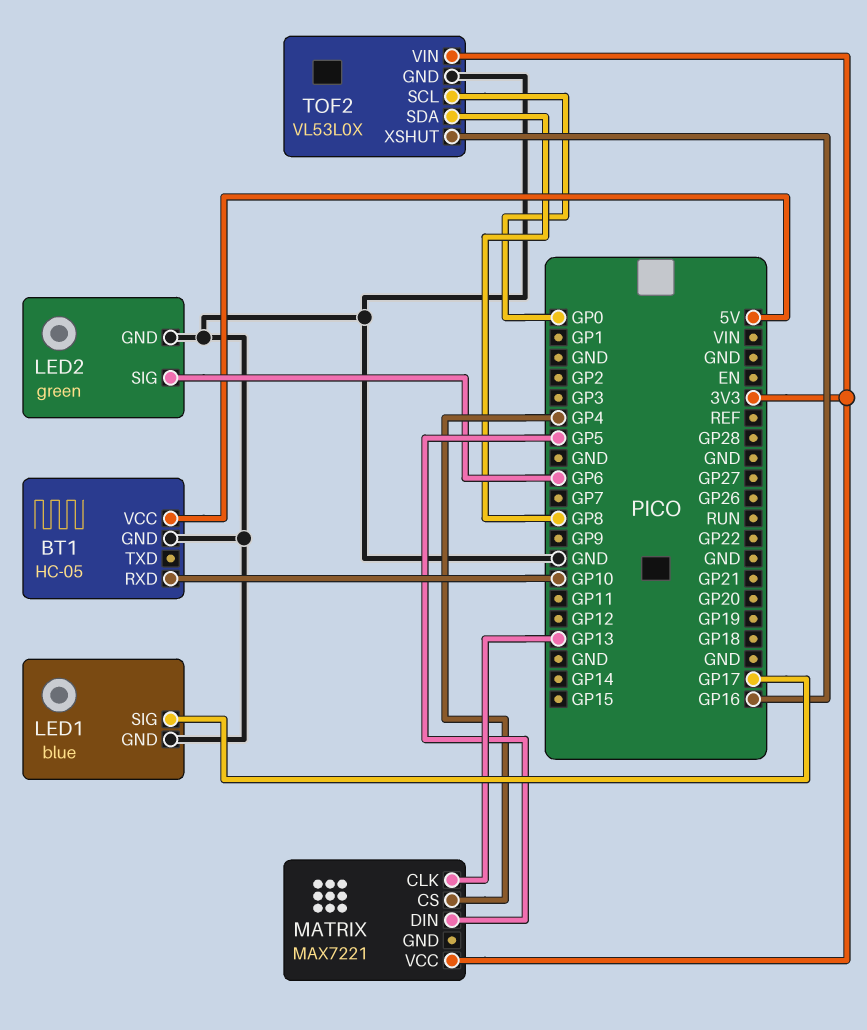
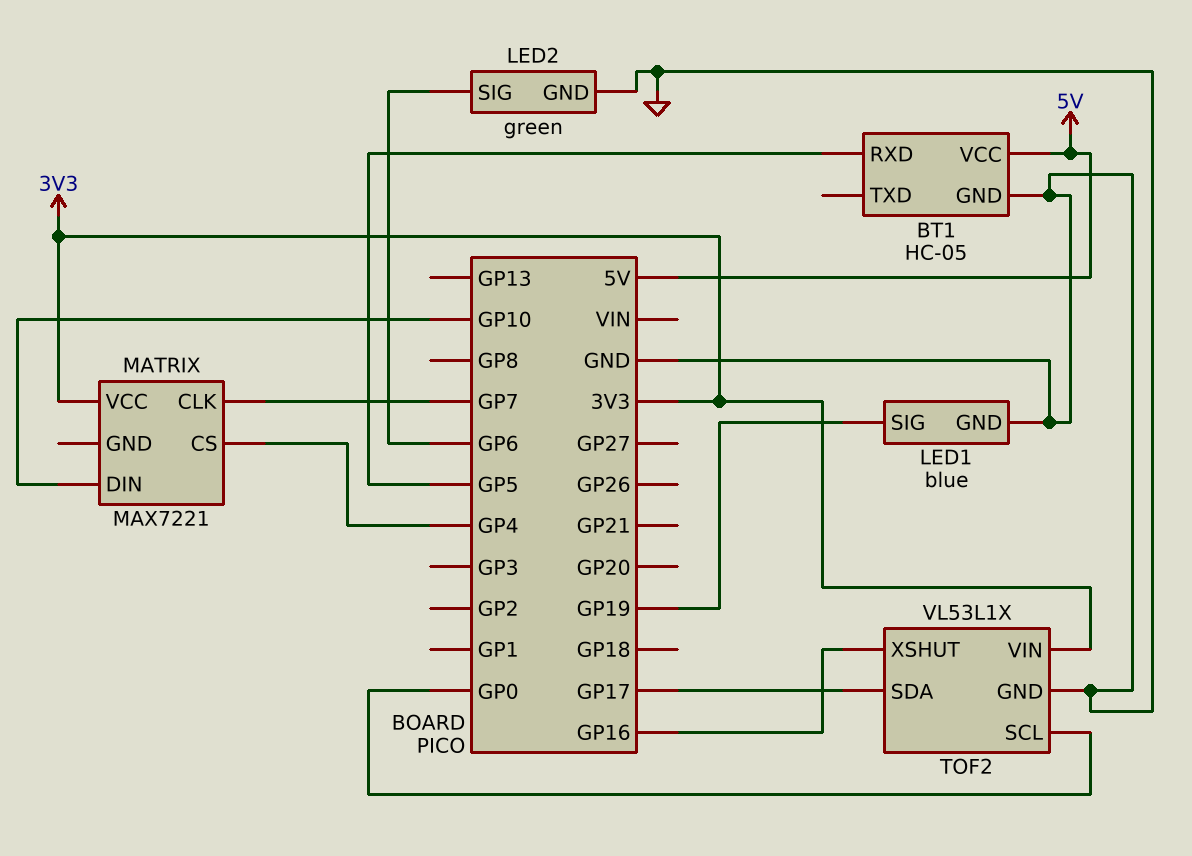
BT1 pin RXD: GP10 -> GP5
LED1 pin SIG: GP17 -> GP19
MATRIX pin CLK: GP13 -> GP7
MATRIX pin DIN: GP5 -> GP10
TOF2: VL53L0X -> VL53L1X
TOF2 pin SDA: GP8 -> GP17

